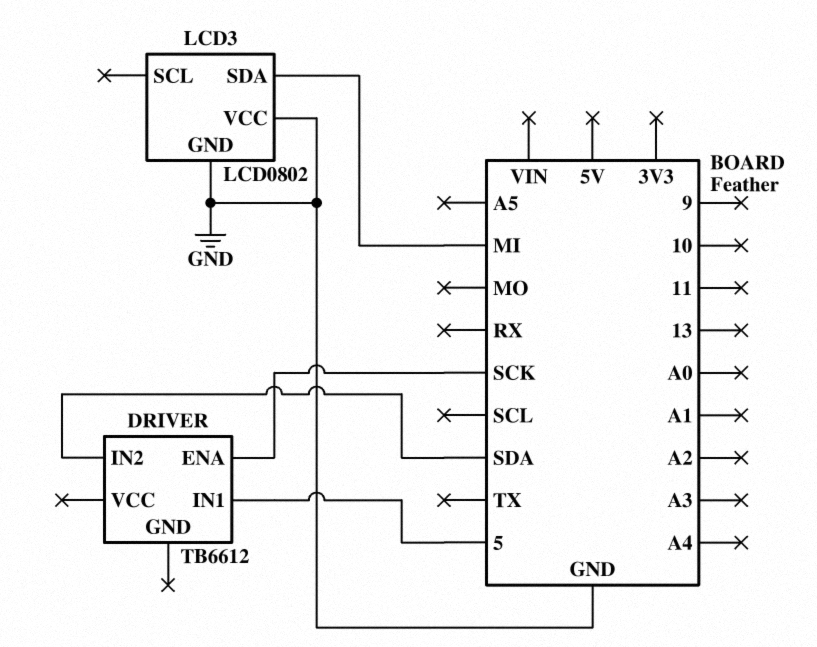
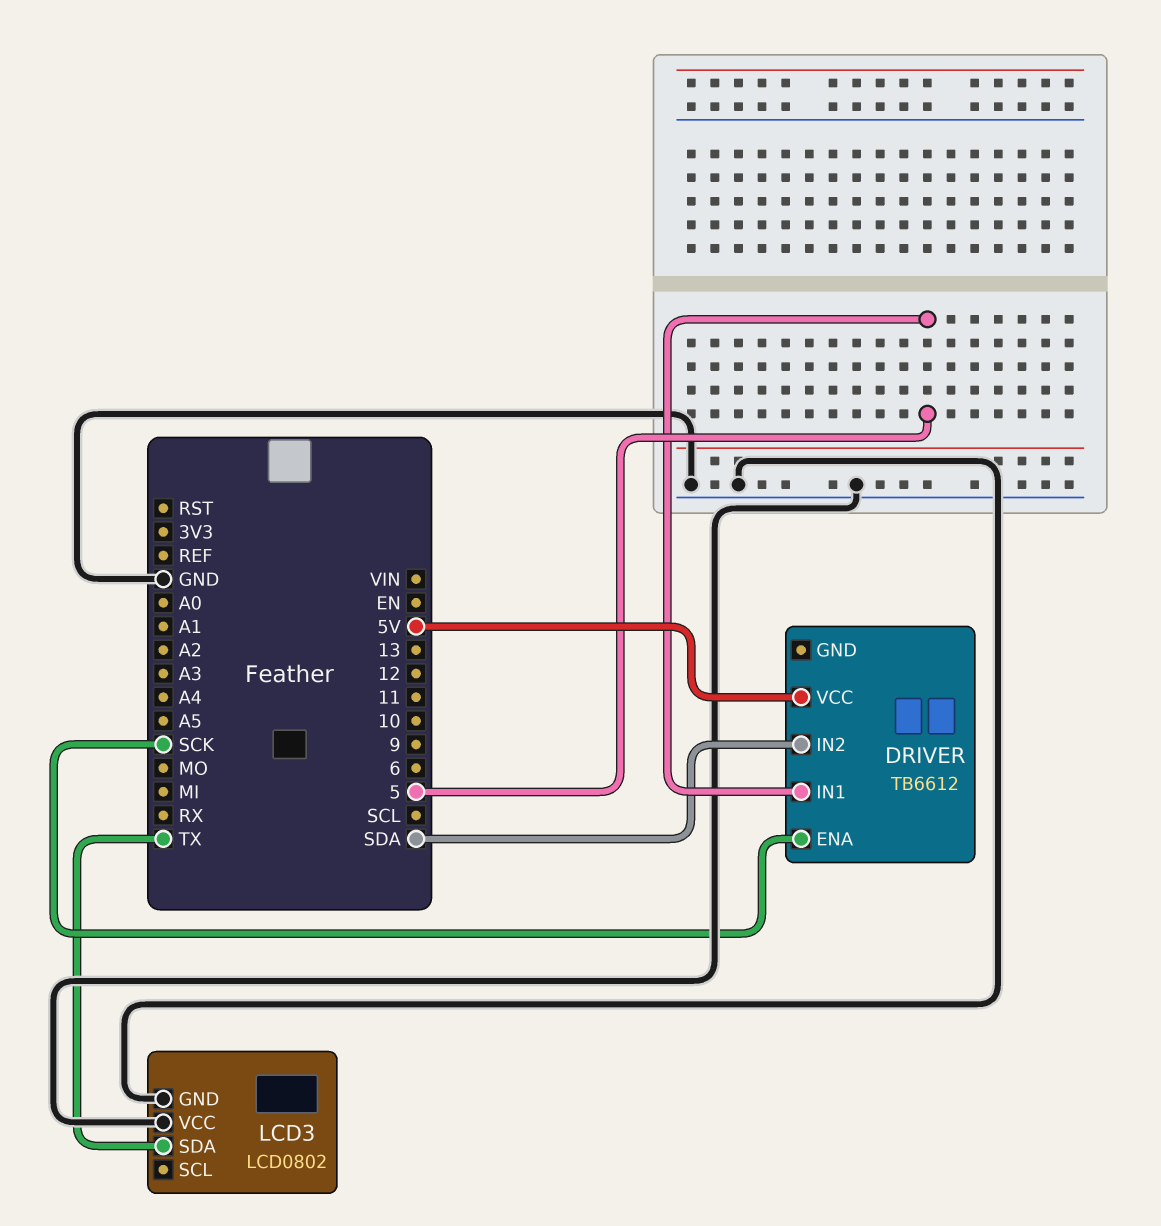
DRIVER pin VCC: none -> 5V
LCD3 pin SDA: MI -> TX

